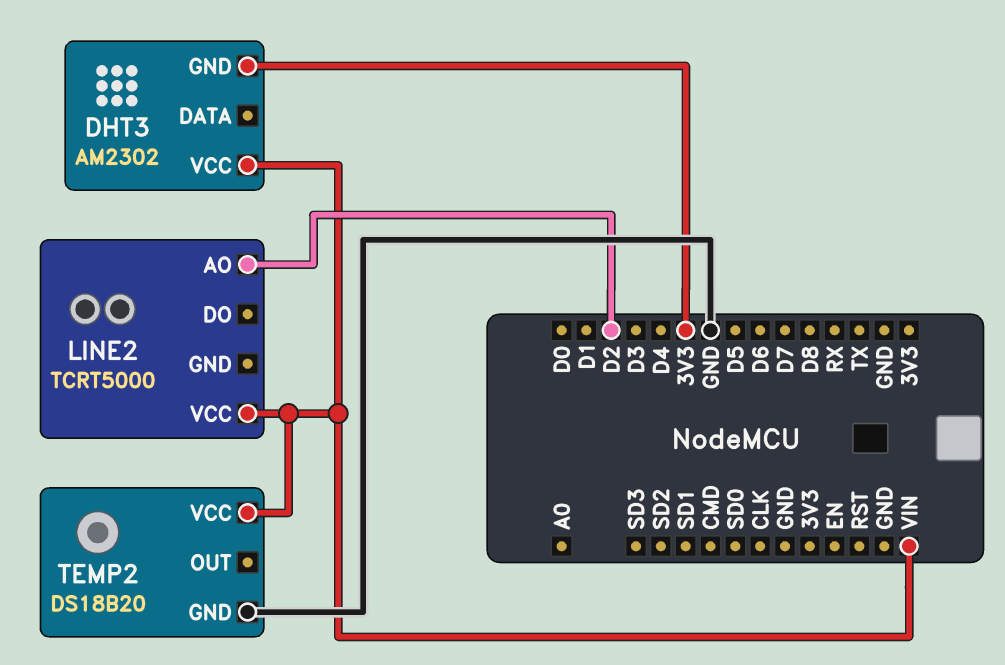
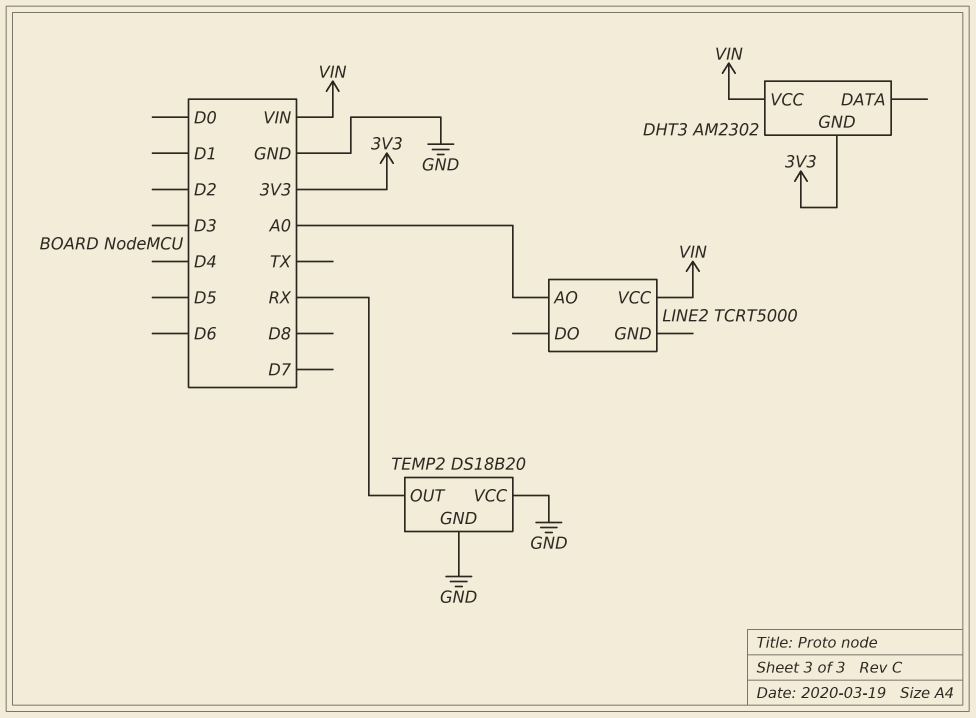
LINE2 pin AO: D2 -> A0
TEMP2 pin OUT: none -> RX
TEMP2 pin VCC: VIN -> GND

